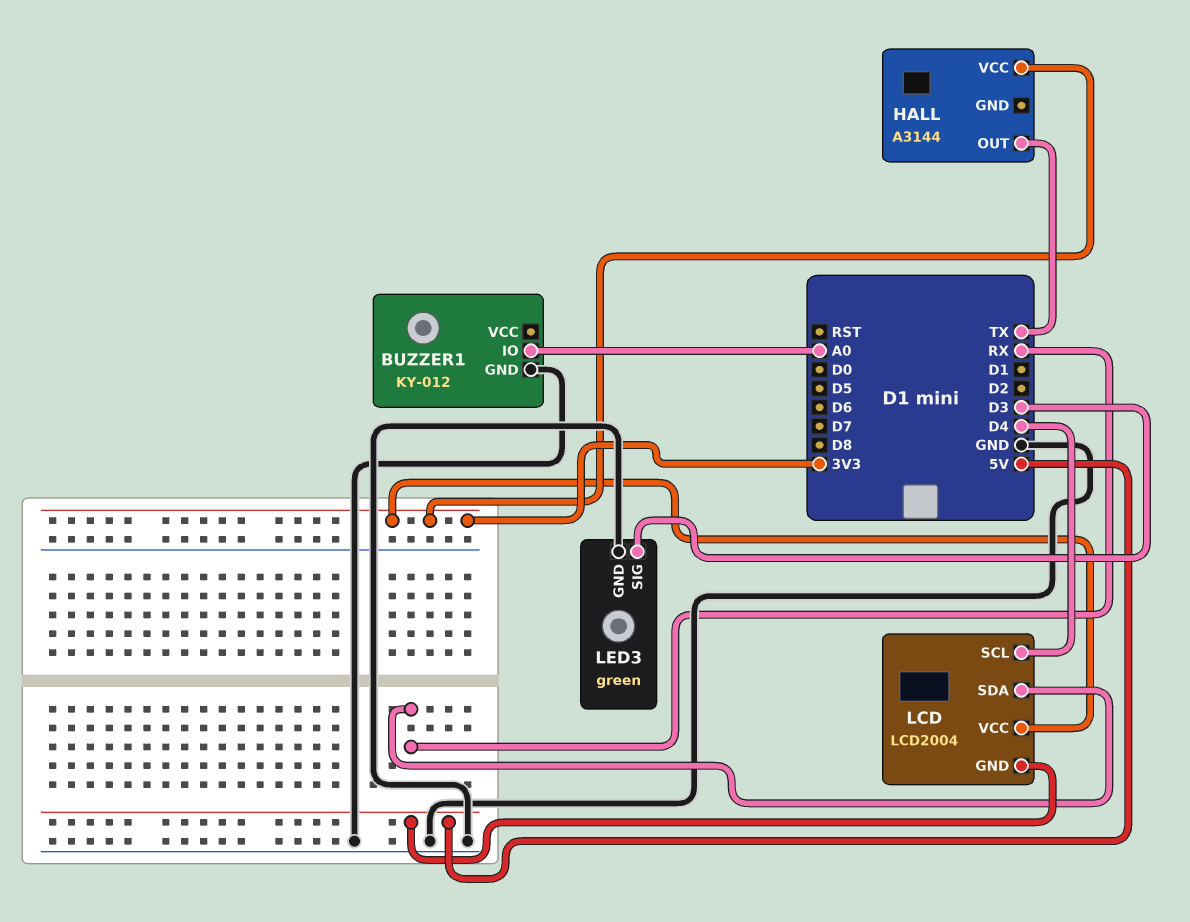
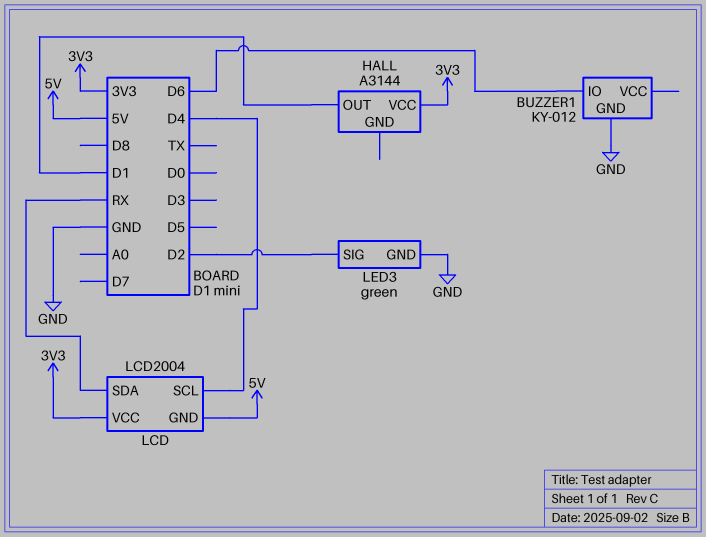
BUZZER1 pin IO: A0 -> D6
HALL pin OUT: TX -> D1
LED3 pin SIG: D3 -> D2

